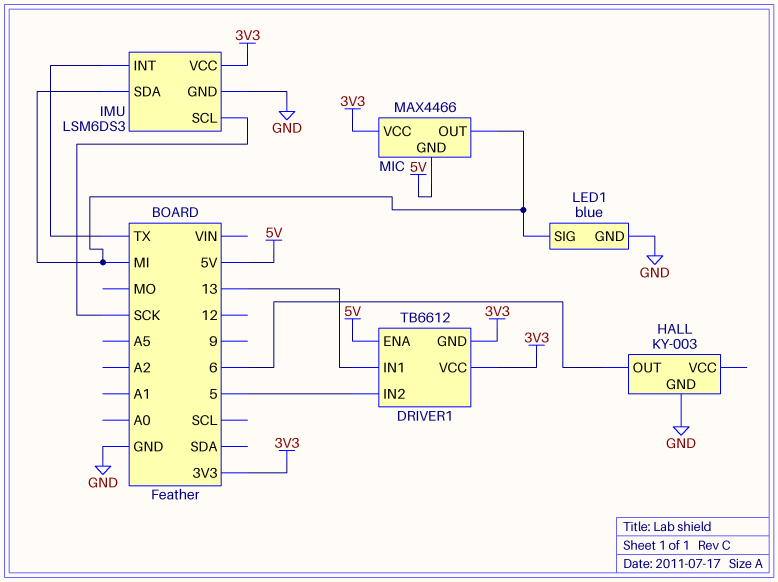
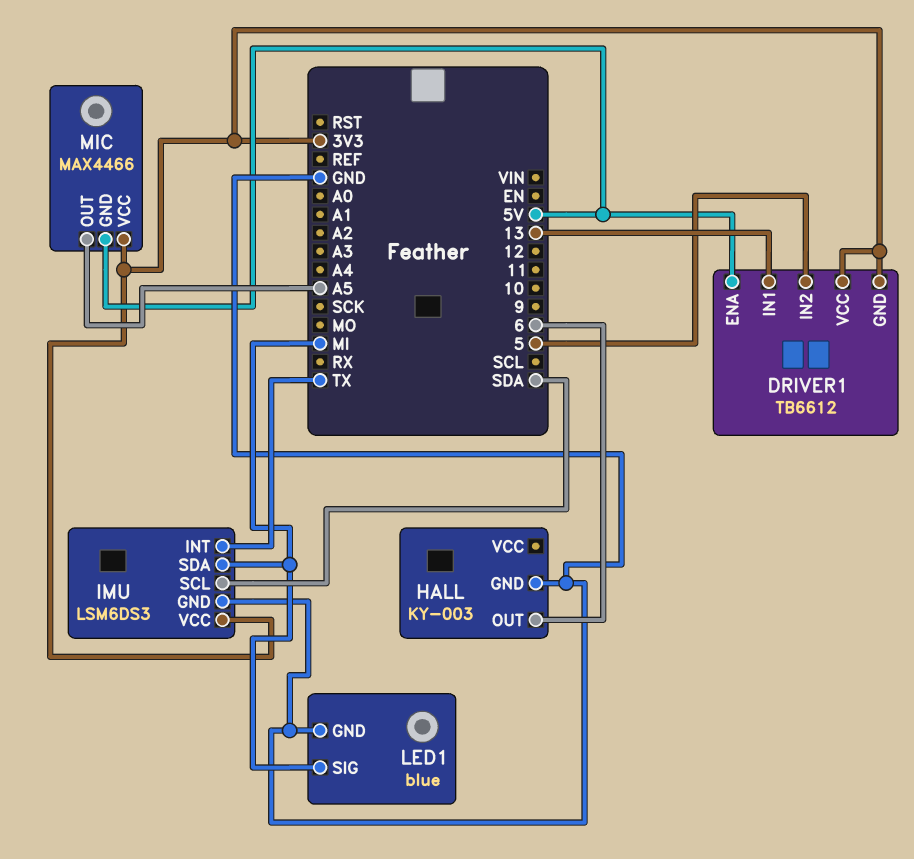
IMU pin SCL: SCK -> SDA
MIC pin OUT: MI -> A5

